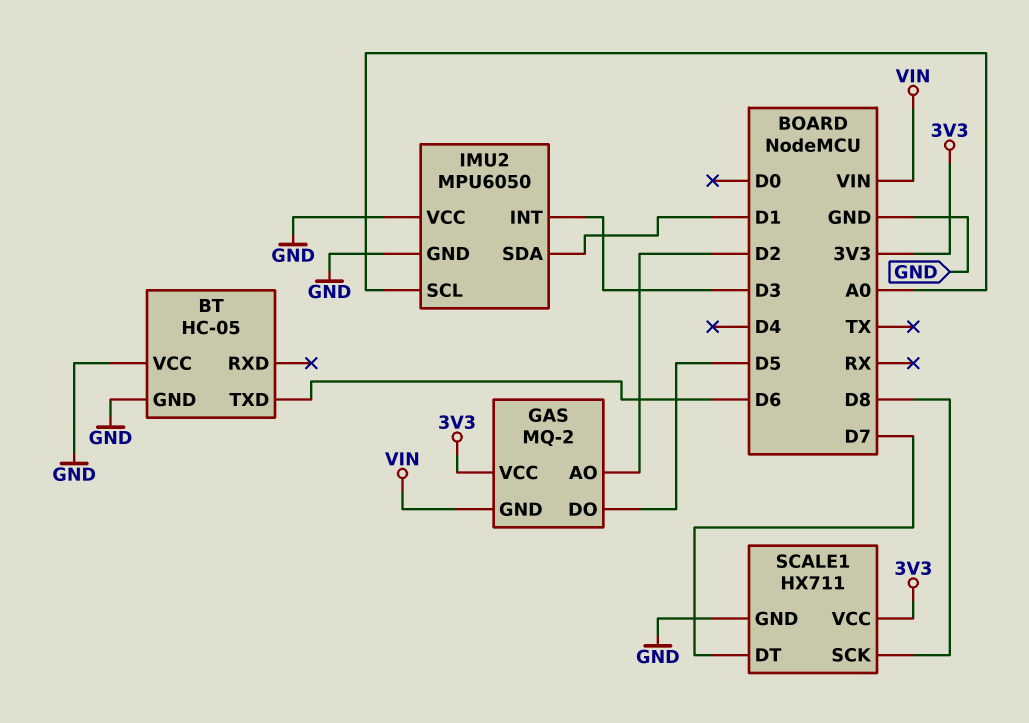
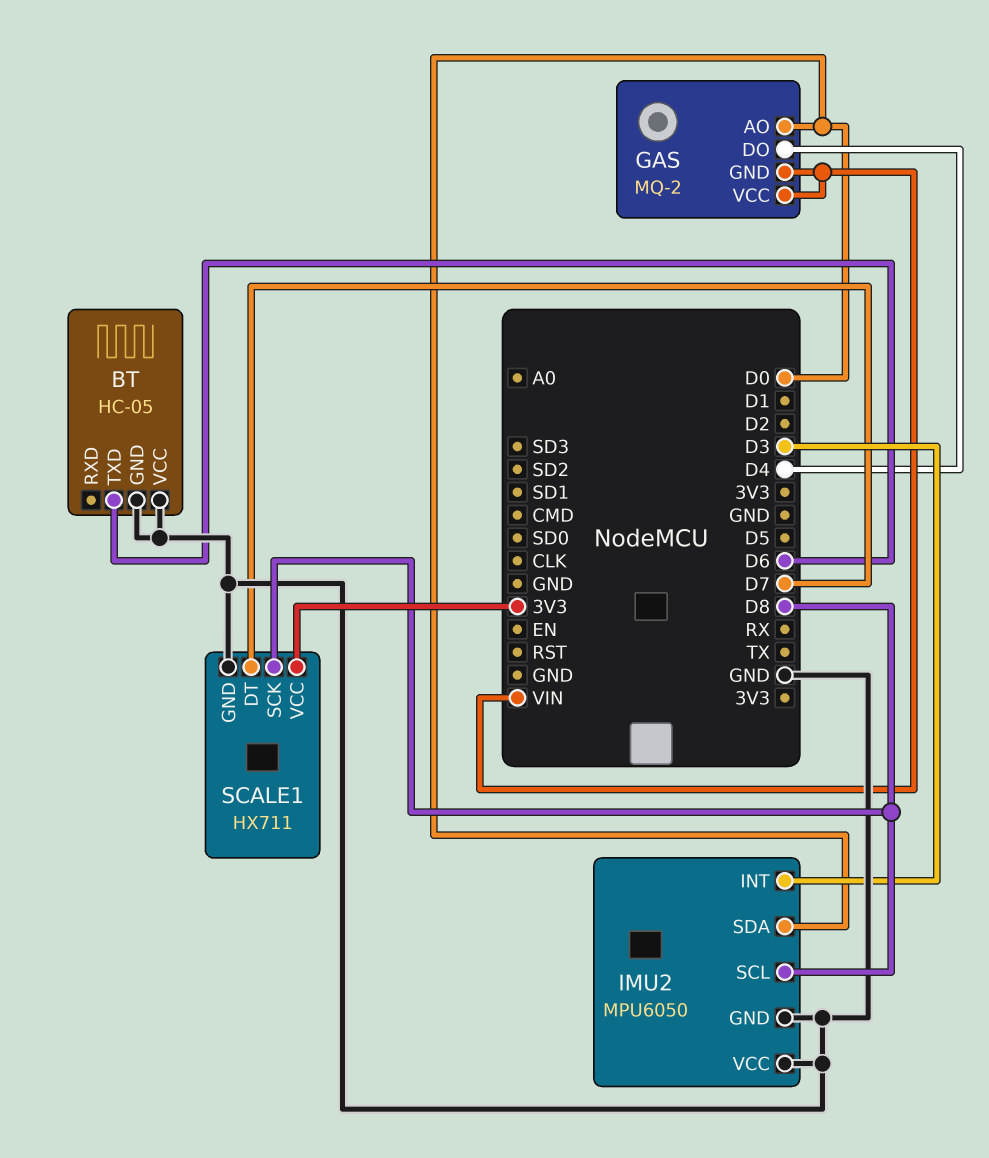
GAS pin AO: D2 -> D0
GAS pin DO: D5 -> D4
GAS pin VCC: 3V3 -> VIN
IMU2 pin SCL: A0 -> D8
IMU2 pin SDA: D1 -> D0

